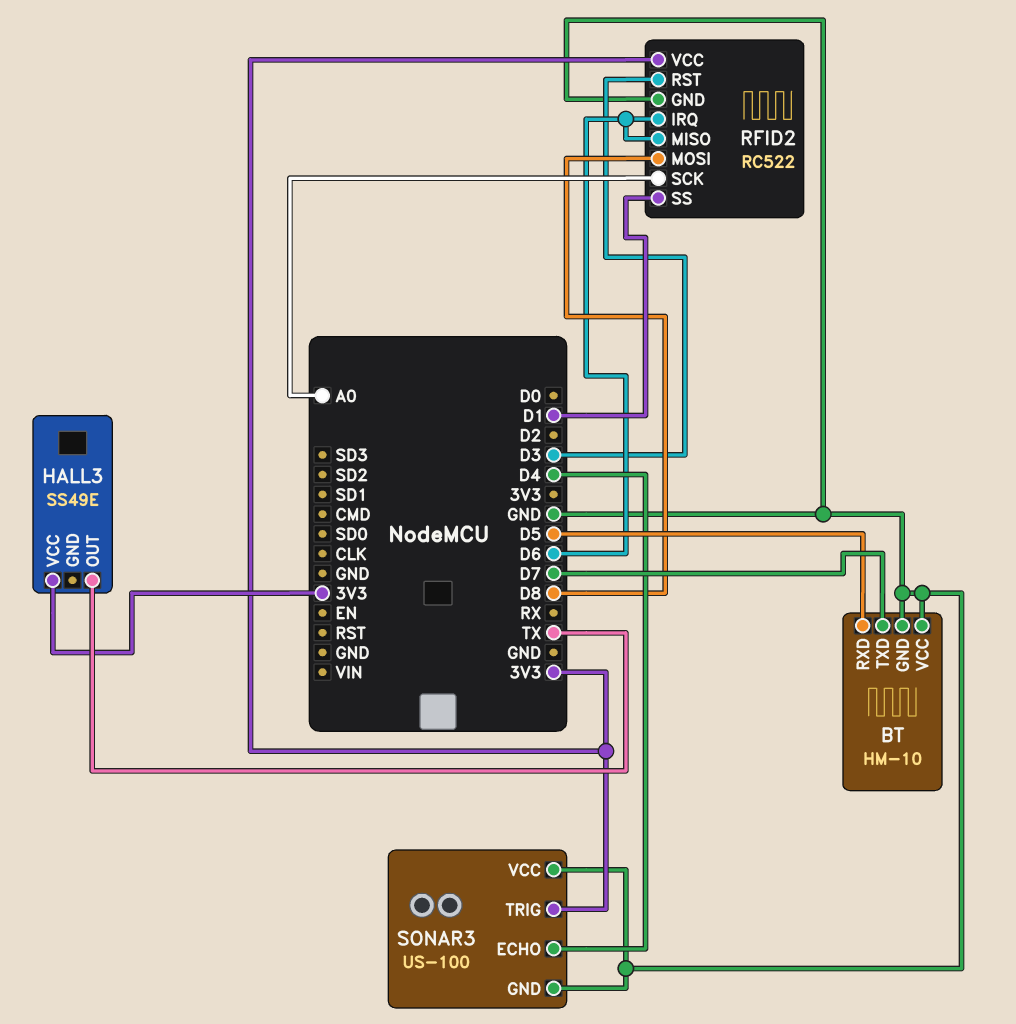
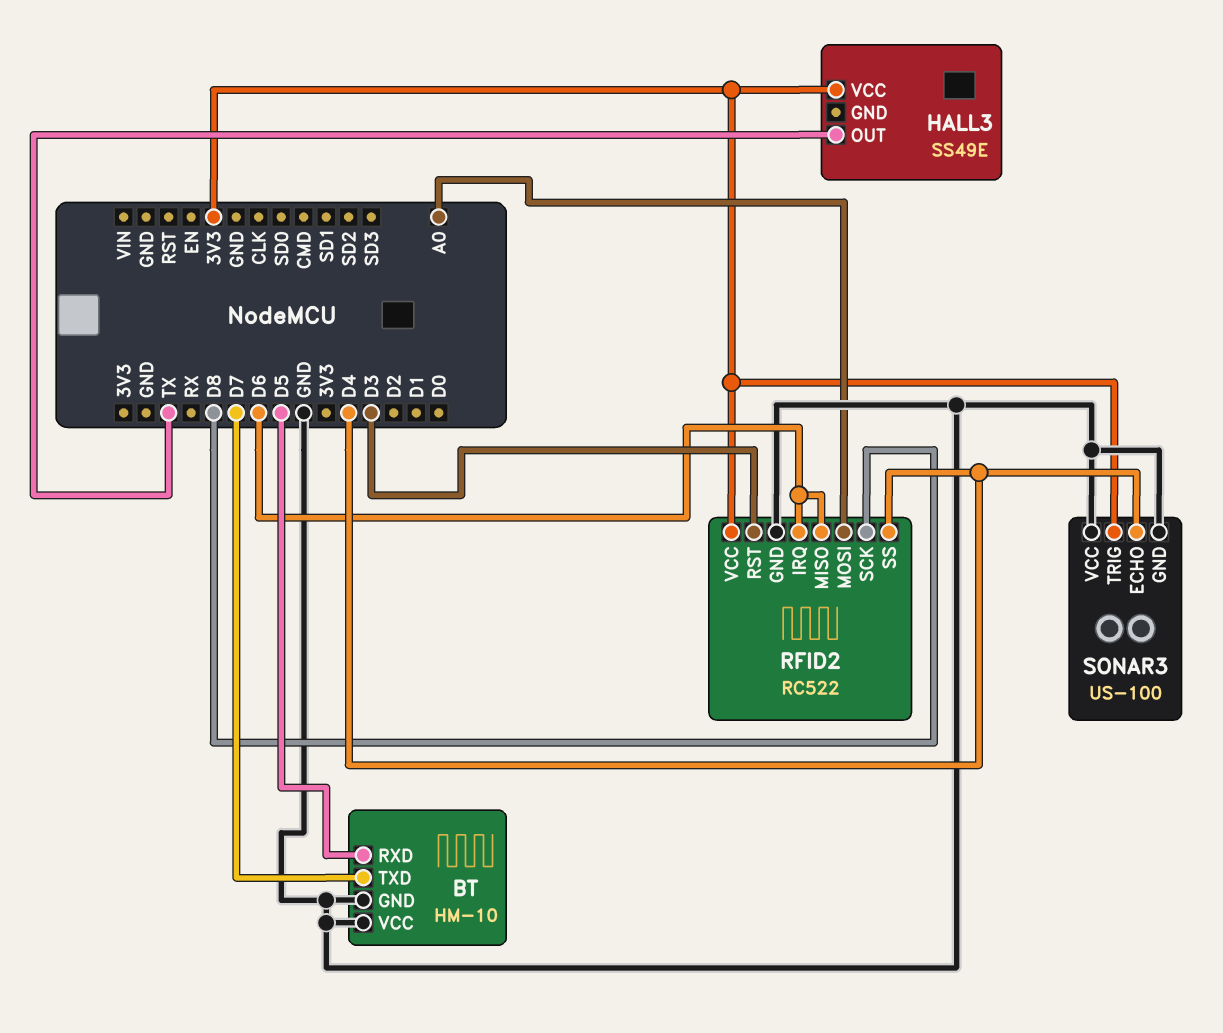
RFID2 pin MOSI: D8 -> A0
RFID2 pin SCK: A0 -> D8
RFID2 pin SS: D1 -> D4

